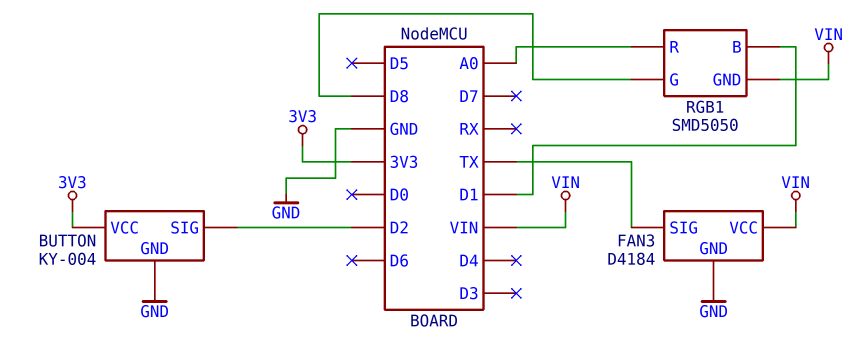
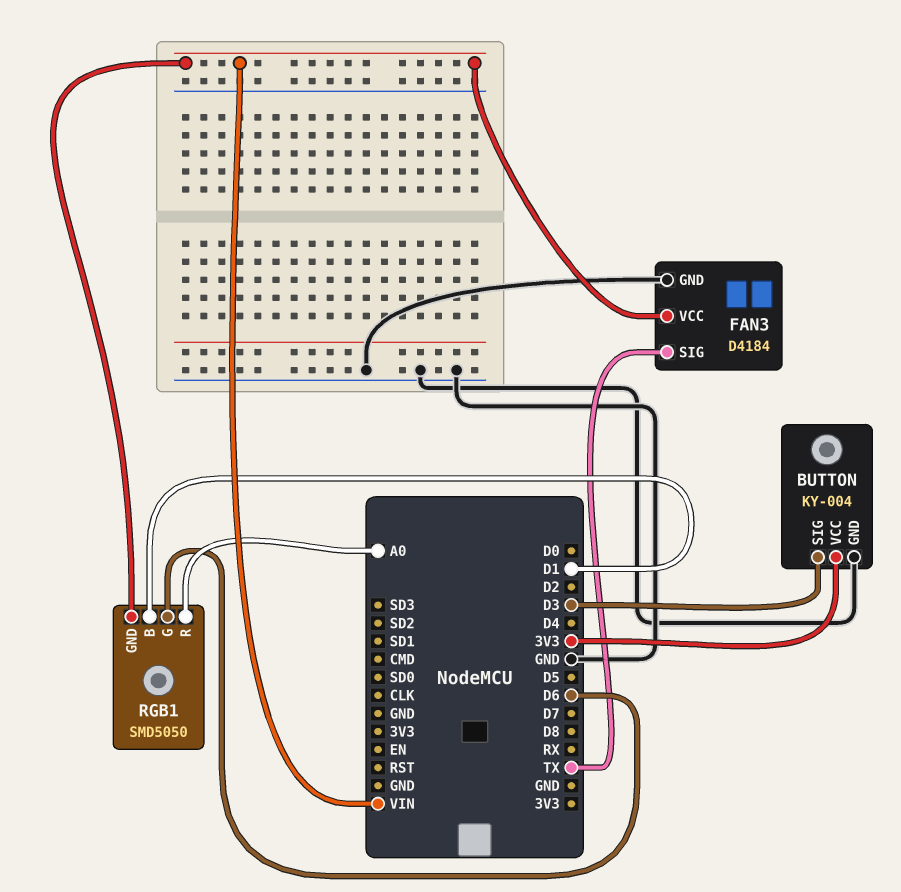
BUTTON pin SIG: D2 -> D3
RGB1 pin G: D8 -> D6

